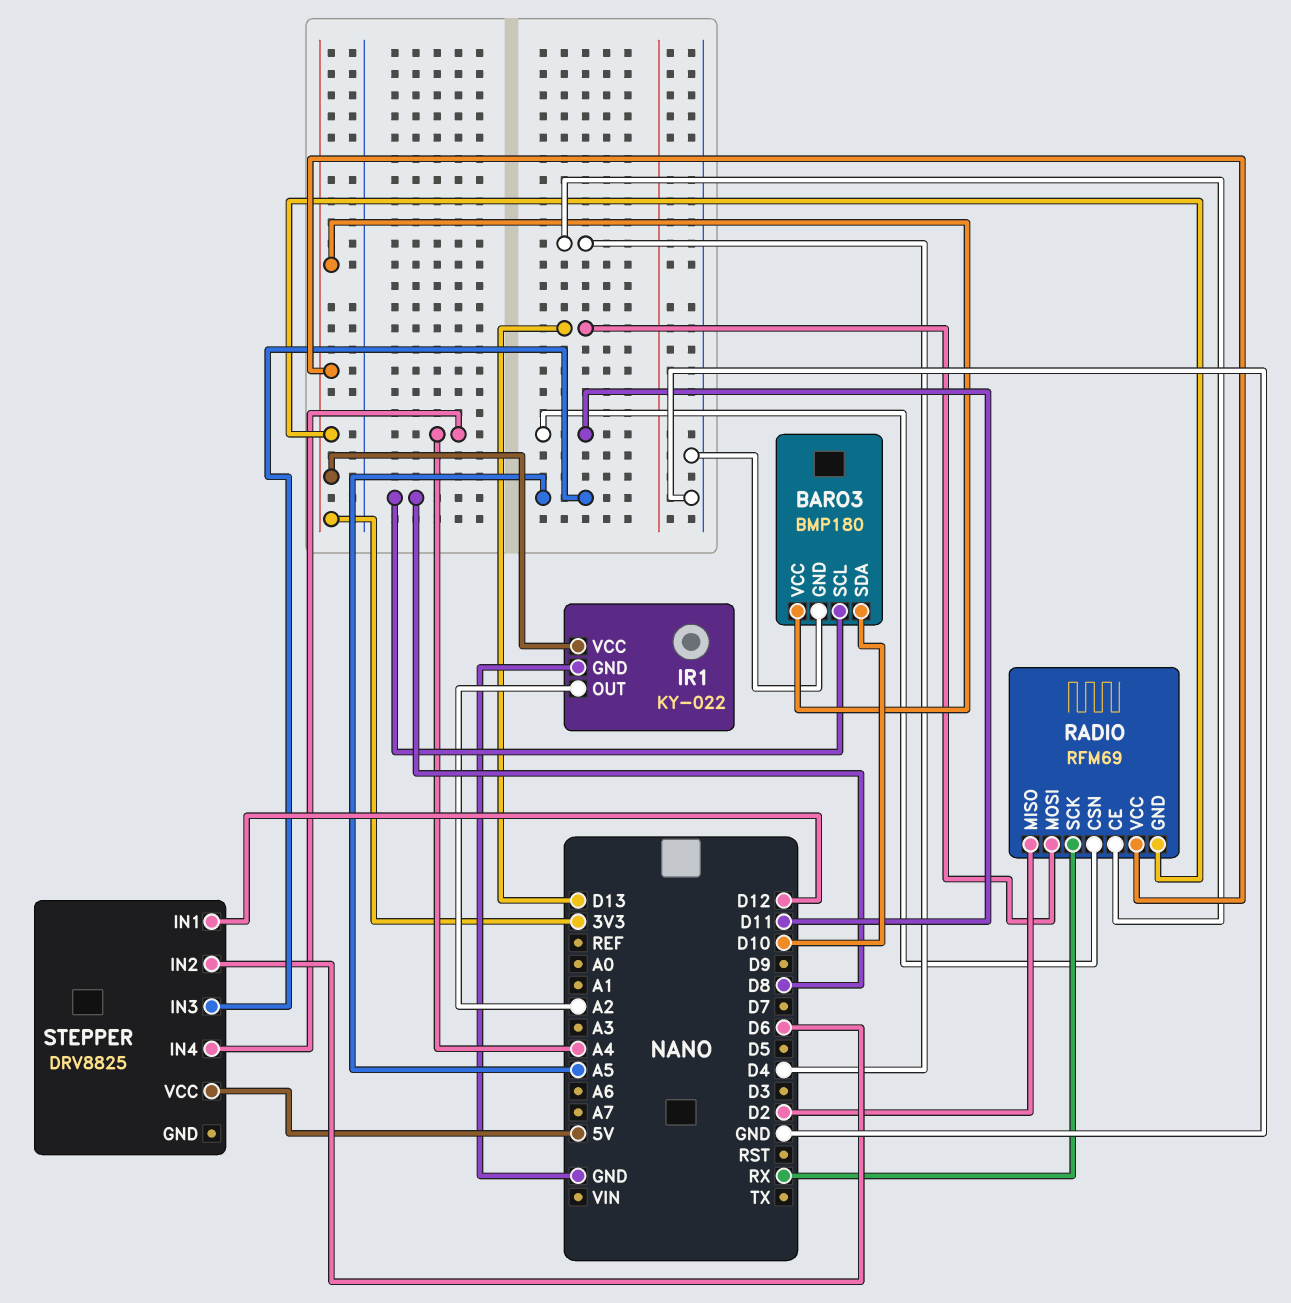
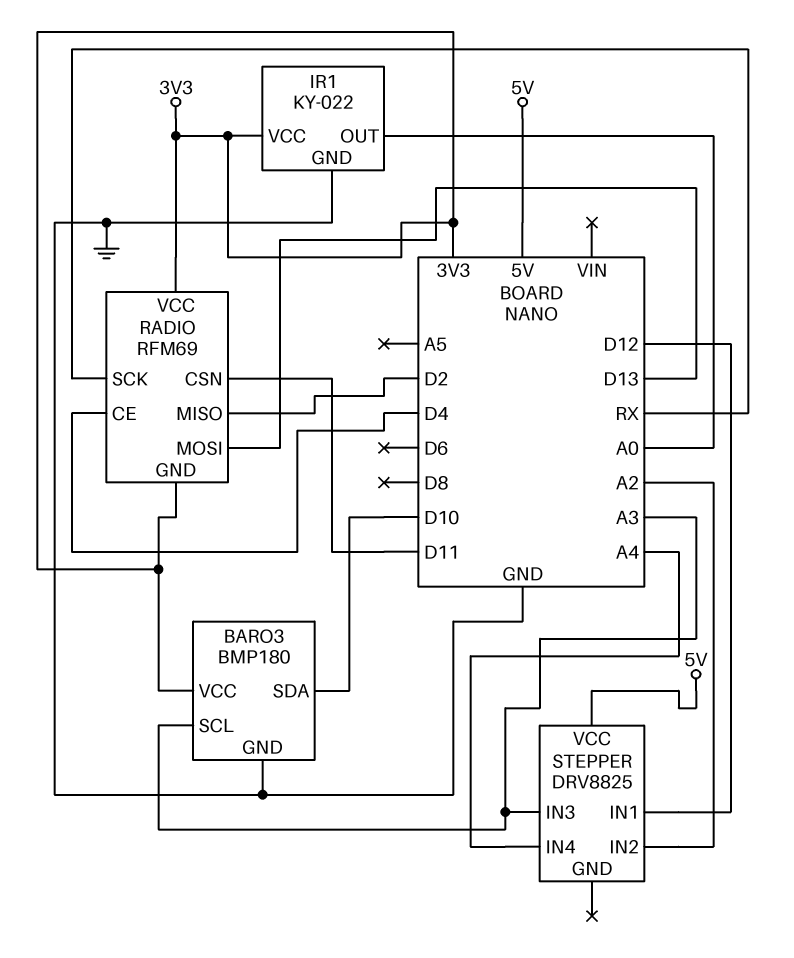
BARO3 pin SCL: D8 -> A3
IR1 pin OUT: A2 -> A0
STEPPER pin IN2: D6 -> A2
STEPPER pin IN3: A5 -> A3

